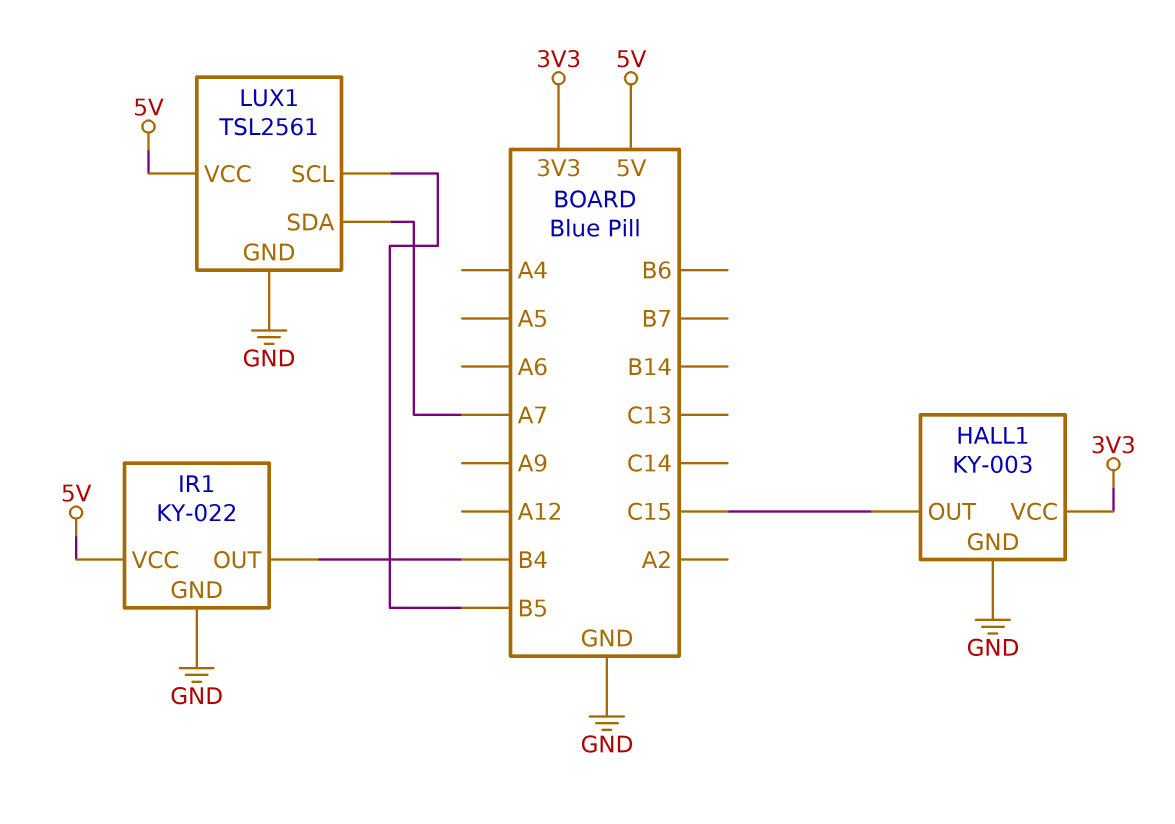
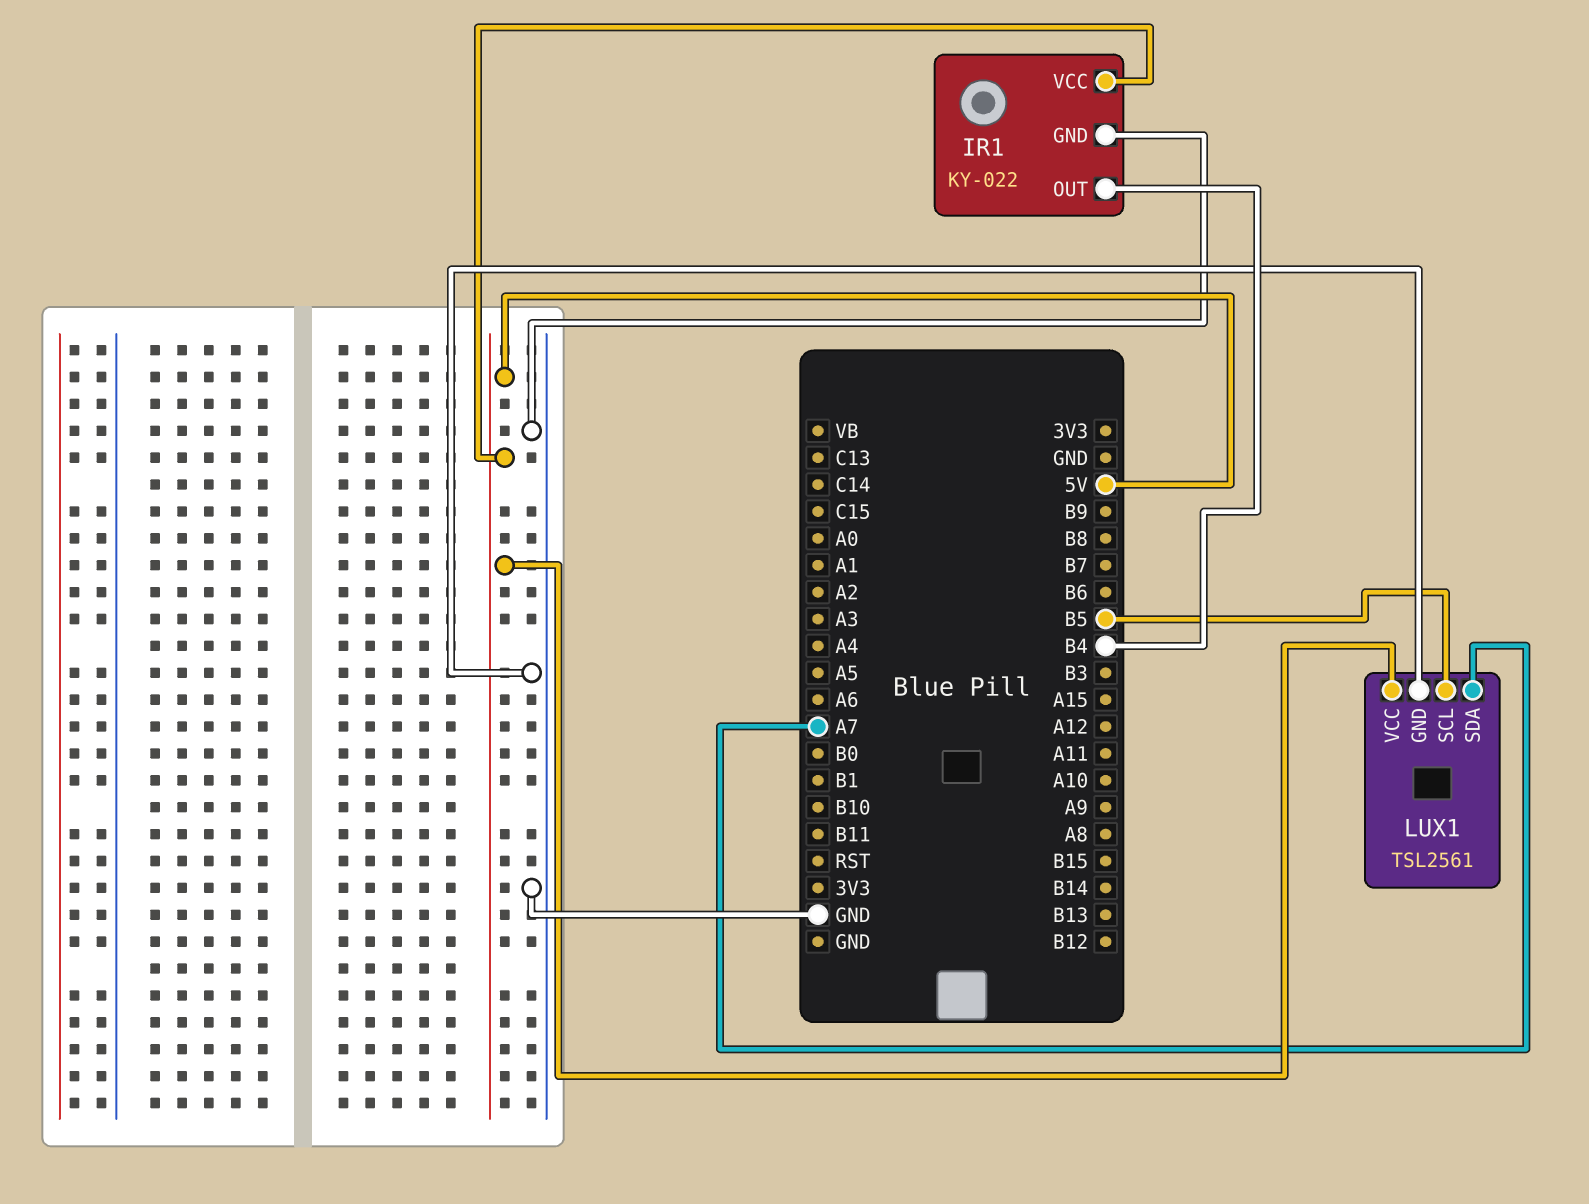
HALL1: KY-003 -> none
HALL1 pin GND: GND -> none
HALL1 pin OUT: C15 -> none
HALL1 pin VCC: 3V3 -> none

